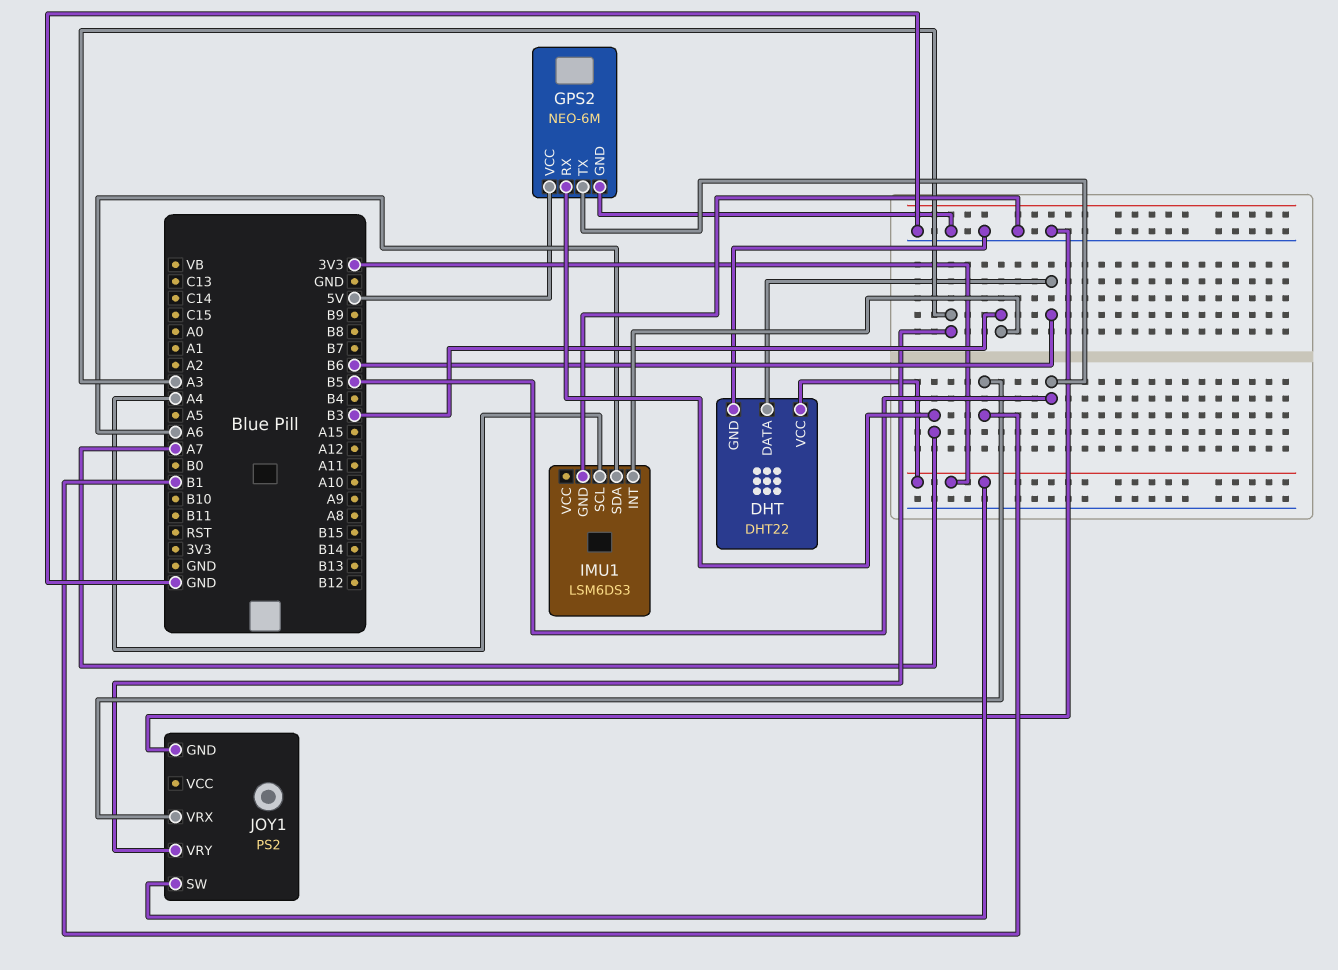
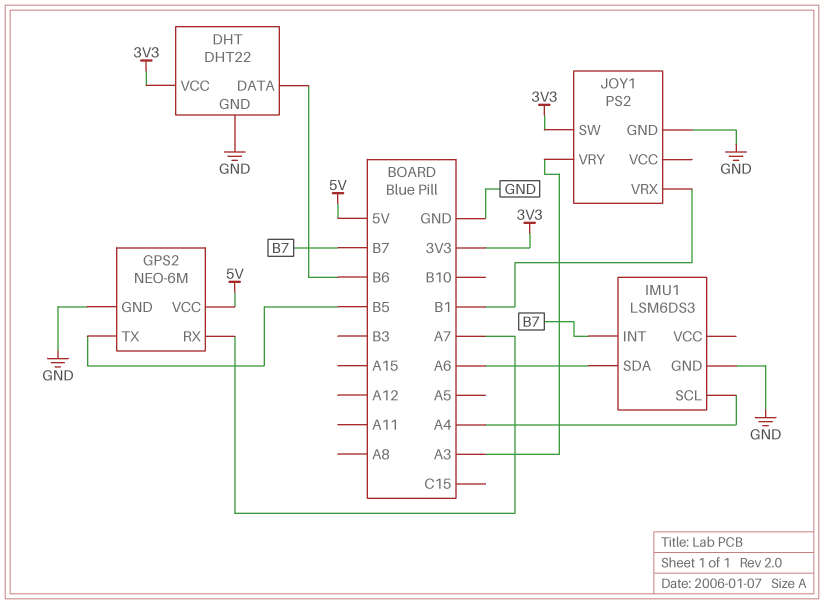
IMU1 pin INT: B3 -> B7

